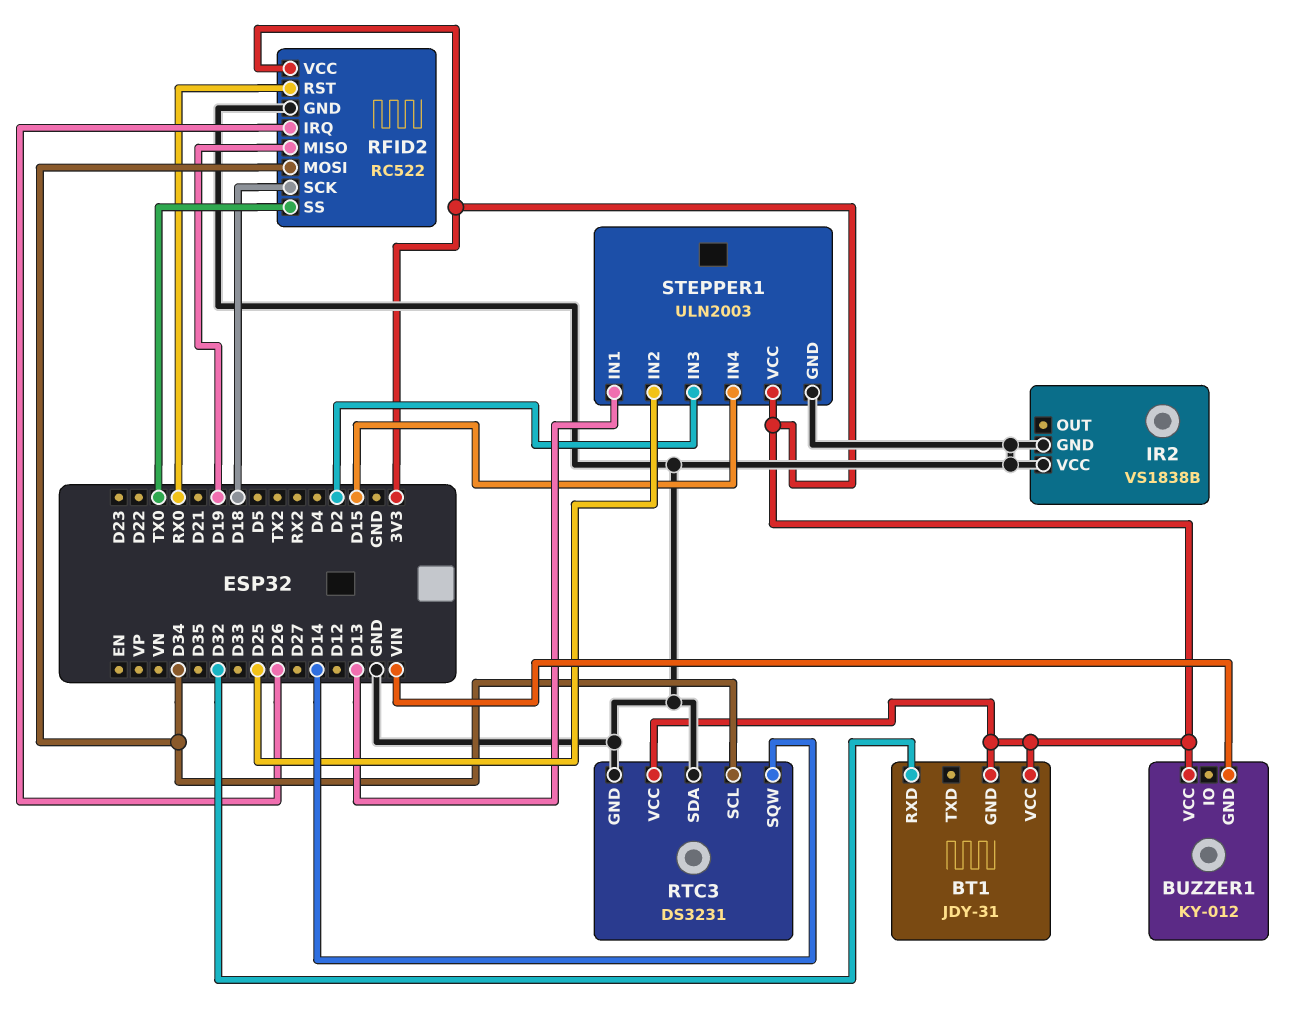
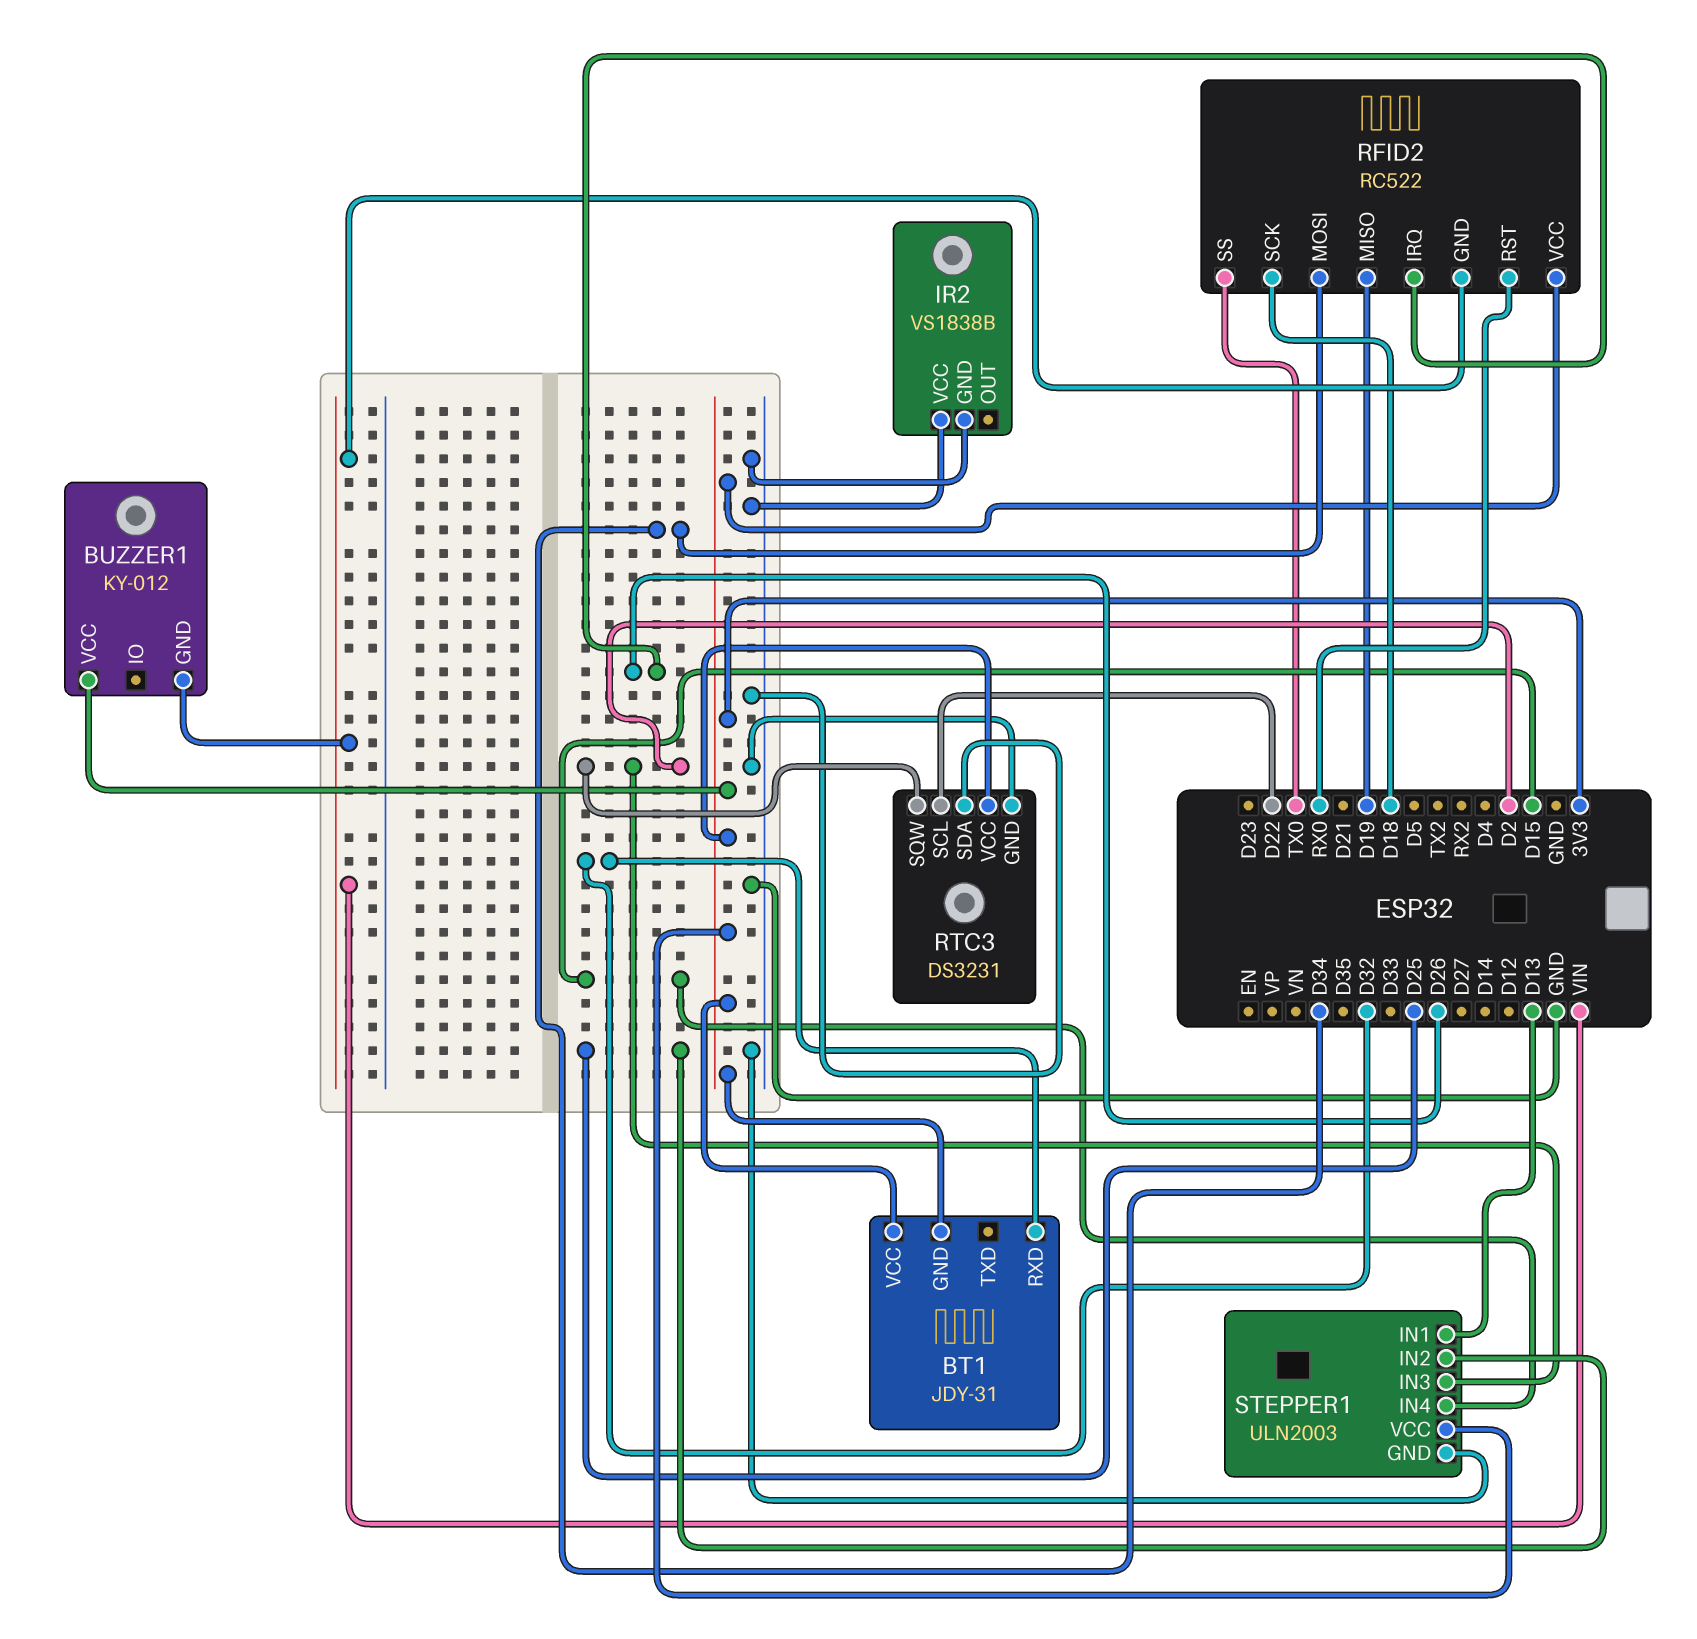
RFID2 pin GND: GND -> VIN
RTC3 pin SCL: D34 -> D22
RTC3 pin SQW: D14 -> D2

